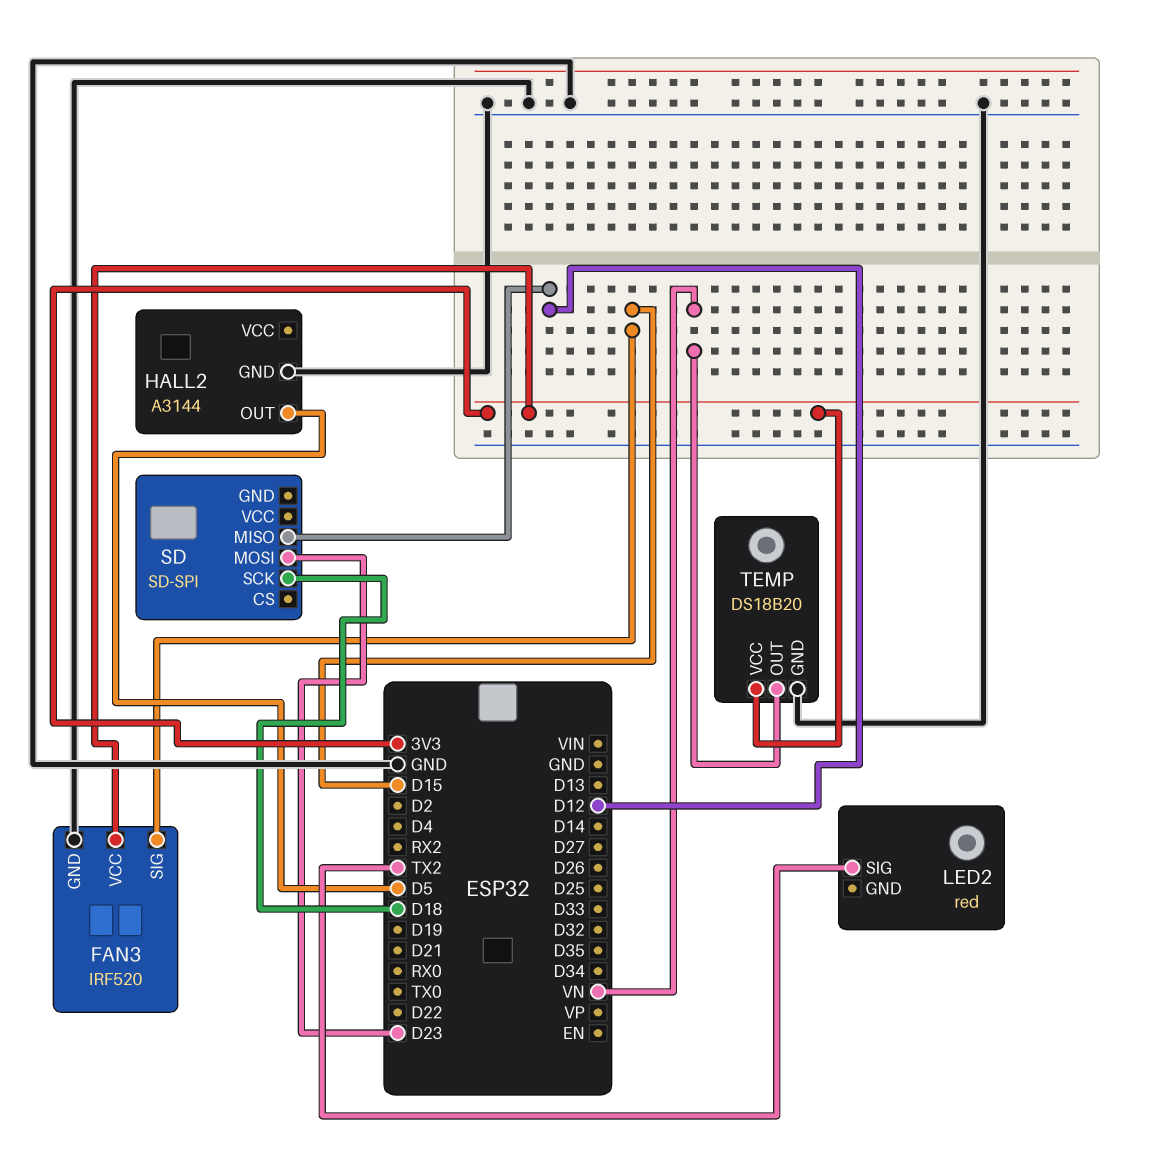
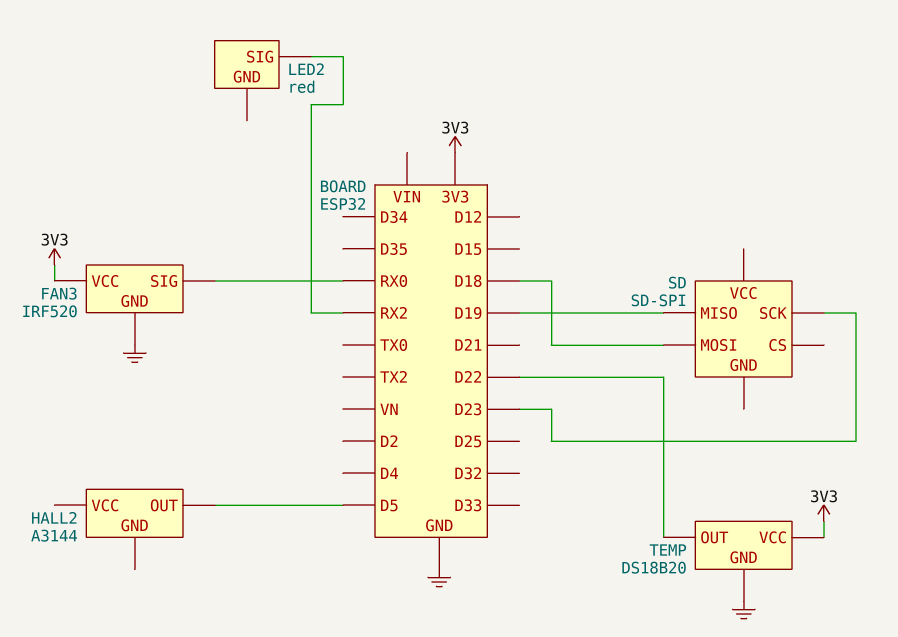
FAN3 pin SIG: D15 -> RX0
HALL2 pin GND: GND -> none
LED2 pin SIG: TX2 -> RX2
SD pin MISO: D12 -> D19
SD pin MOSI: D23 -> D18
SD pin SCK: D18 -> D23
TEMP pin OUT: VN -> D22

